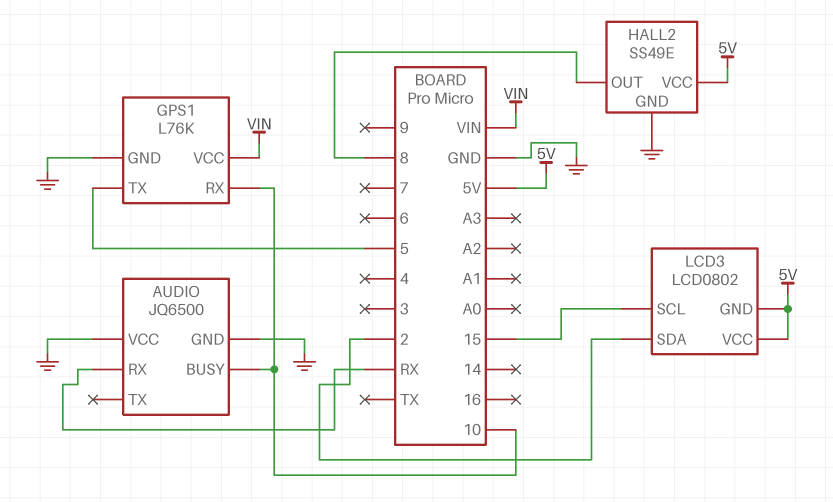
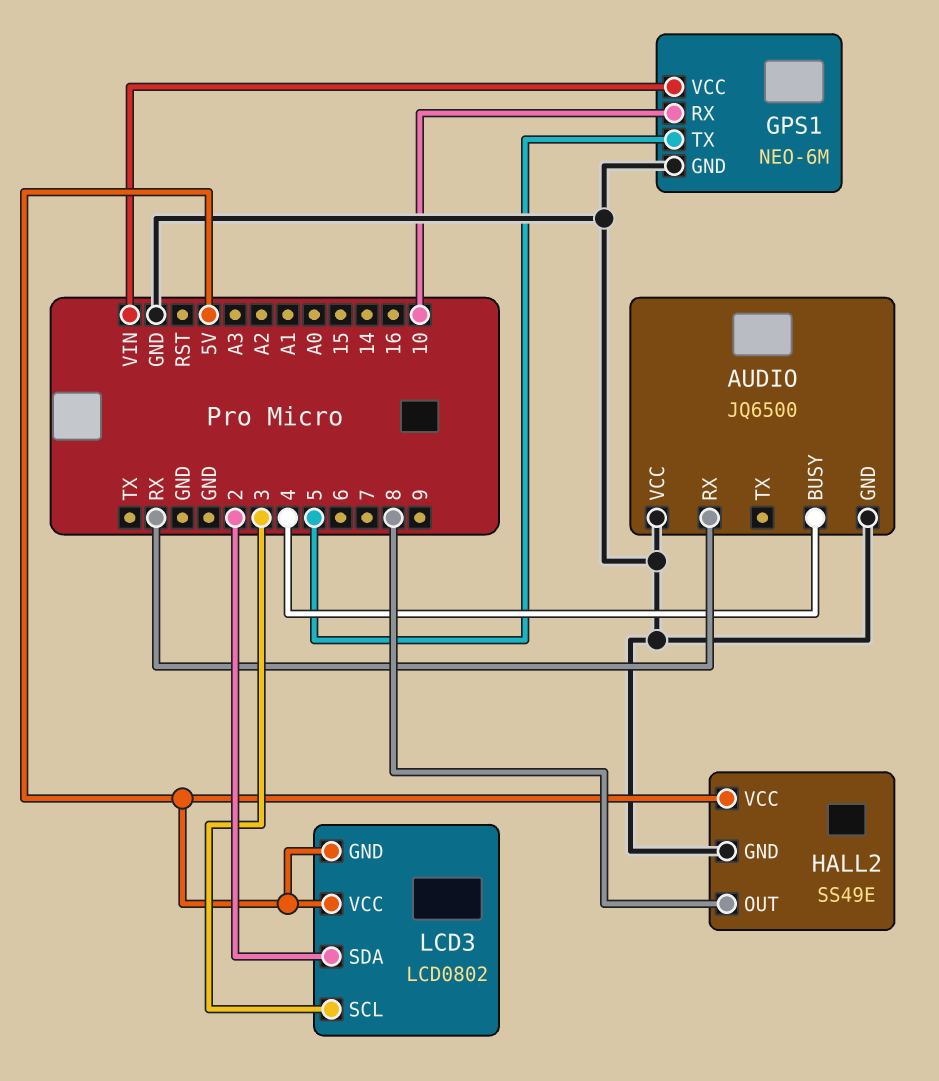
AUDIO pin BUSY: 10 -> 4
GPS1: L76K -> NEO-6M
LCD3 pin SCL: 15 -> 3

